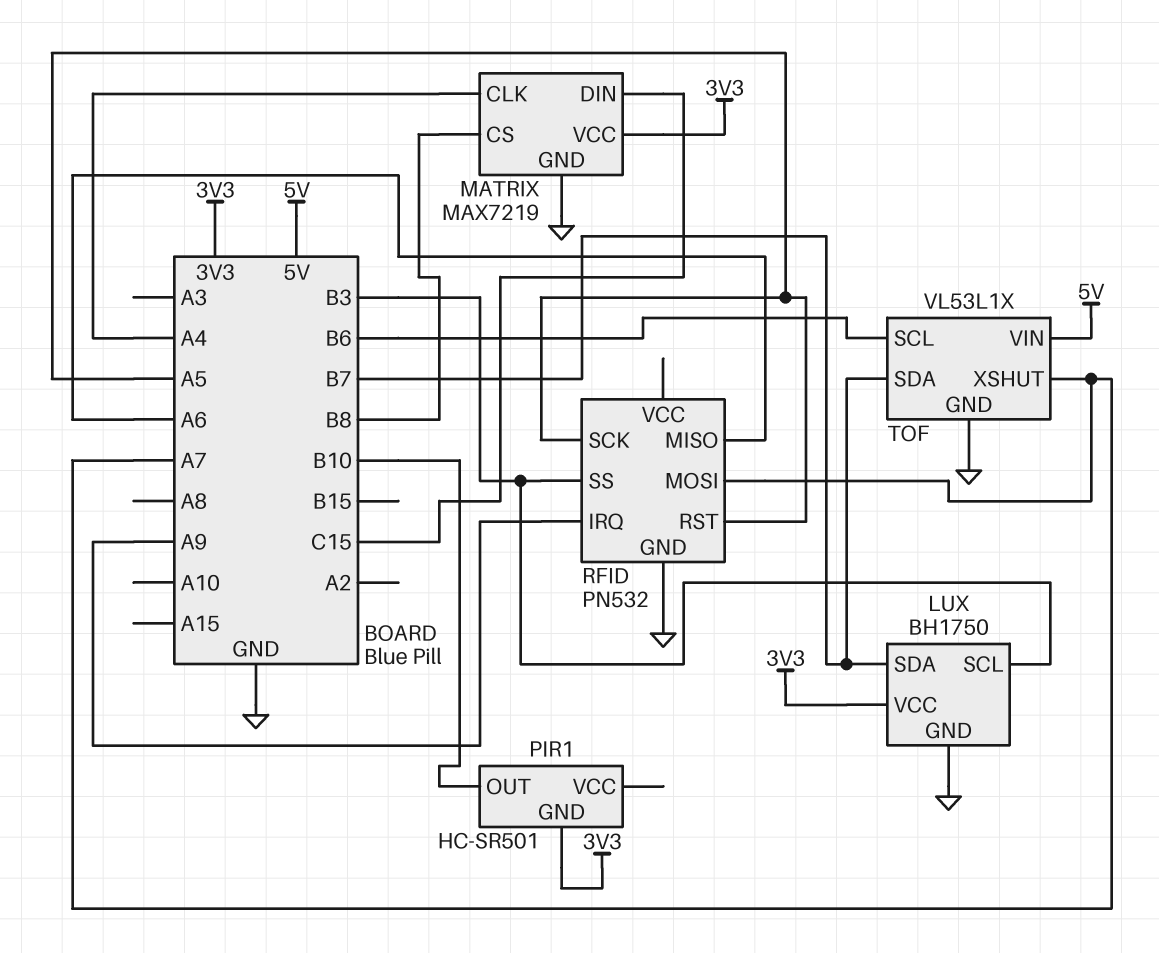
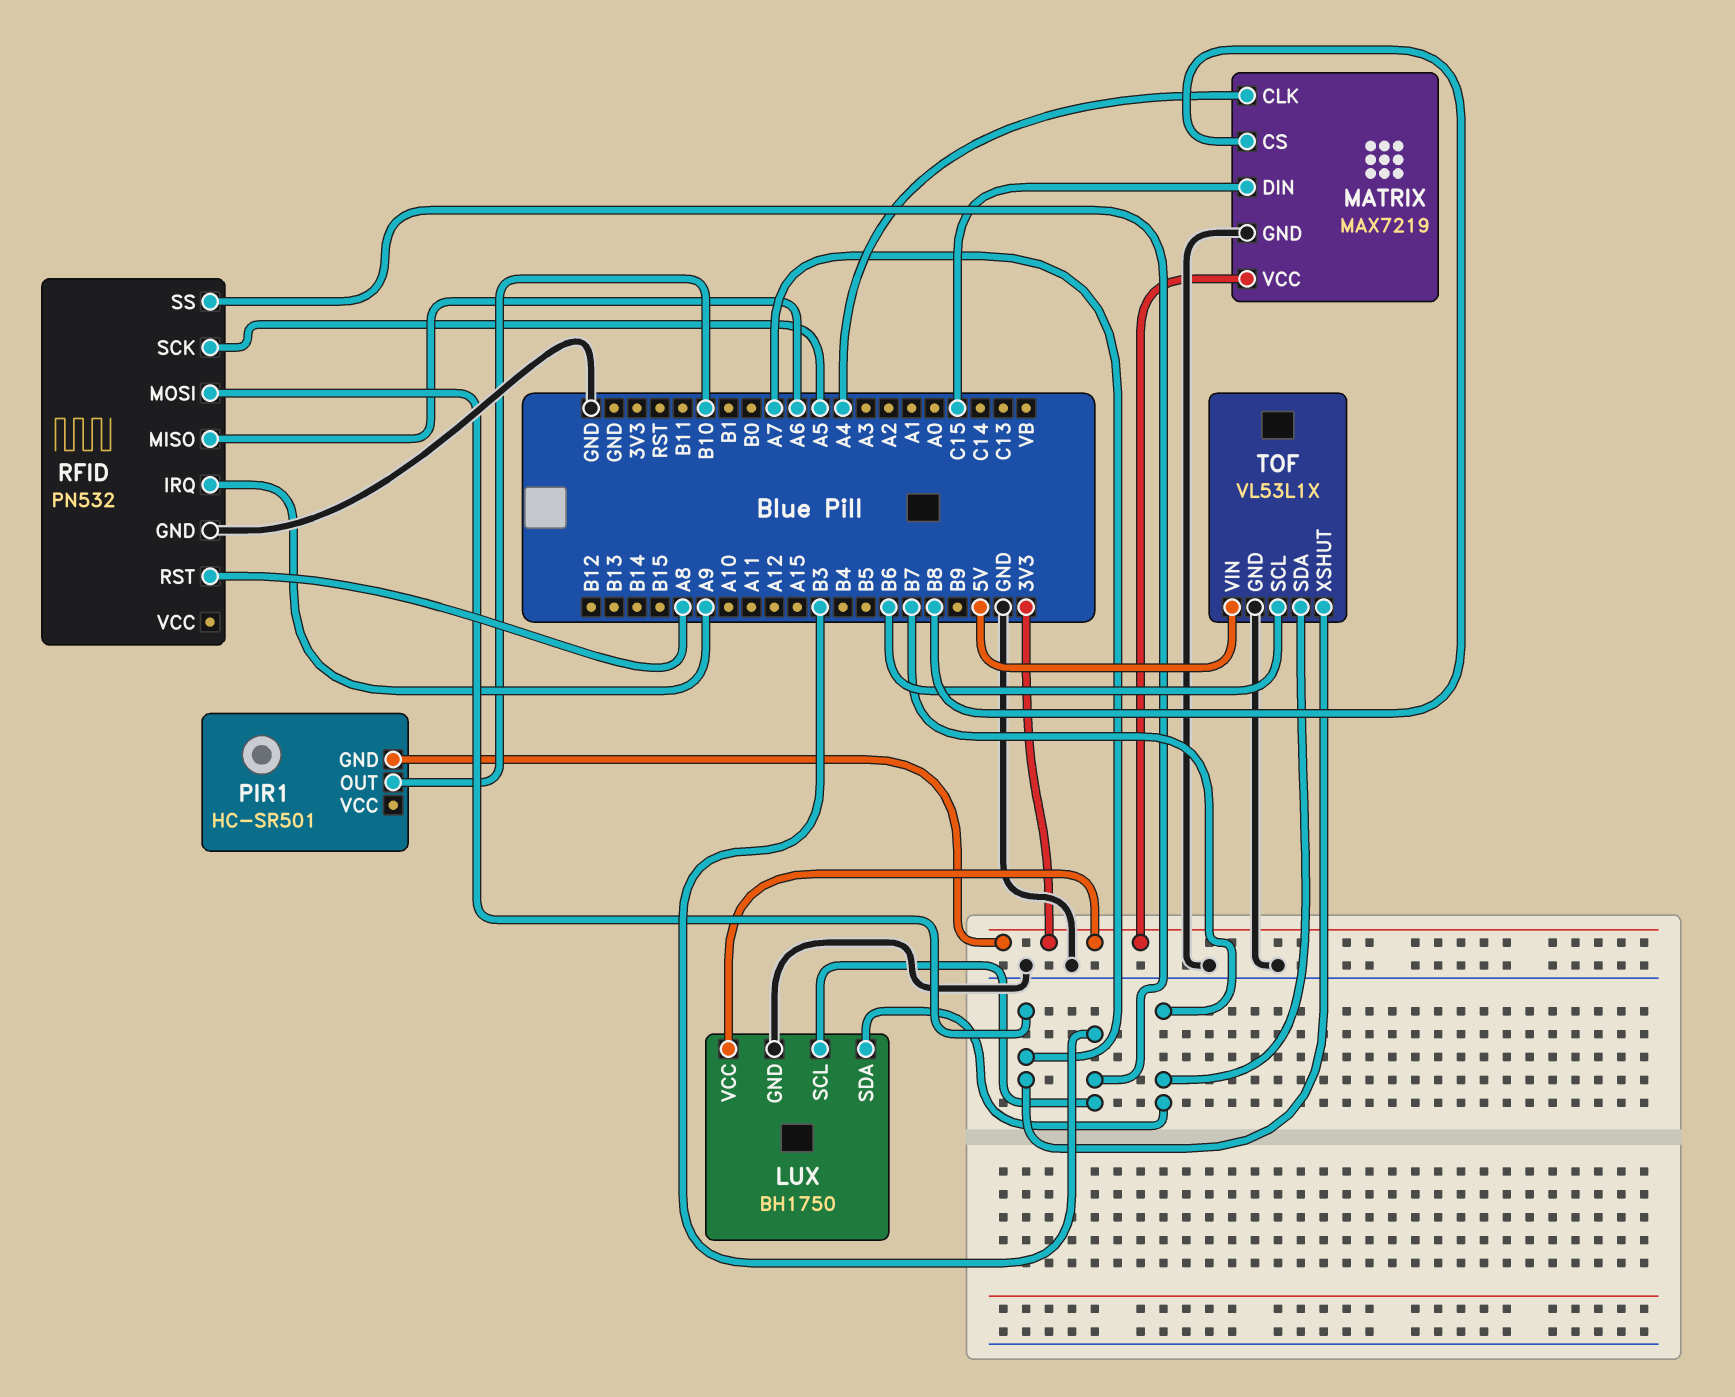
RFID pin RST: A5 -> A8

